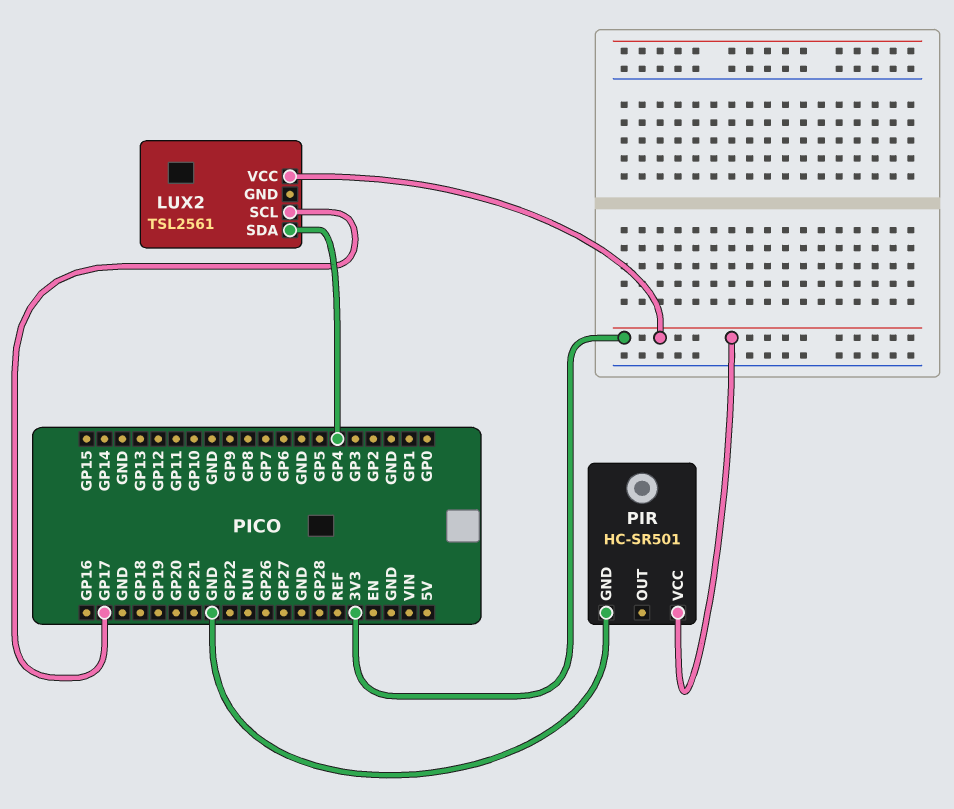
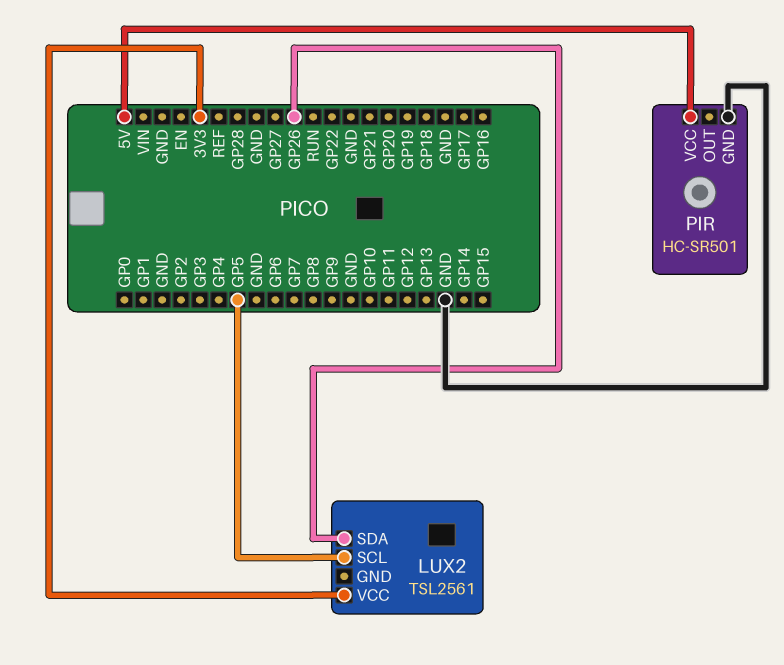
LUX2 pin SCL: GP17 -> GP5
LUX2 pin SDA: GP4 -> GP26
PIR pin VCC: 3V3 -> 5V

